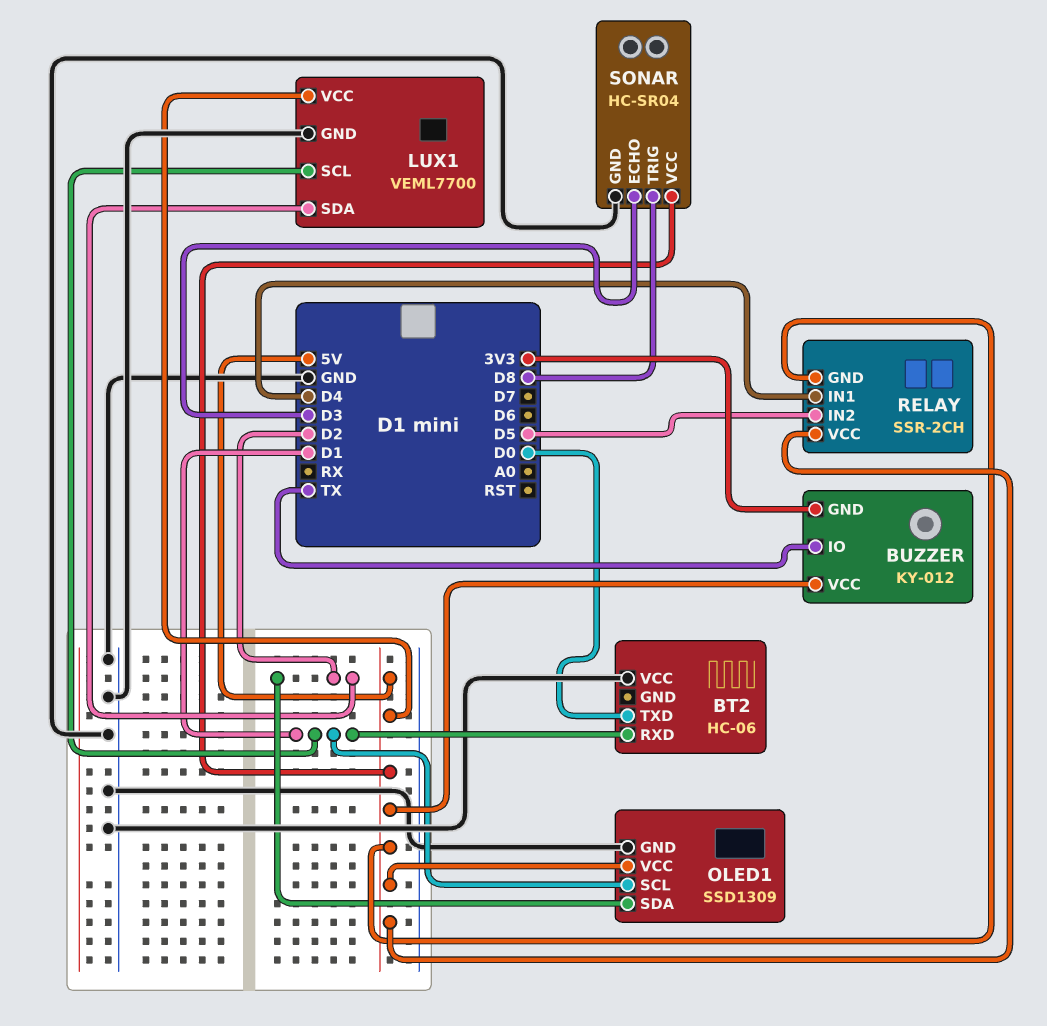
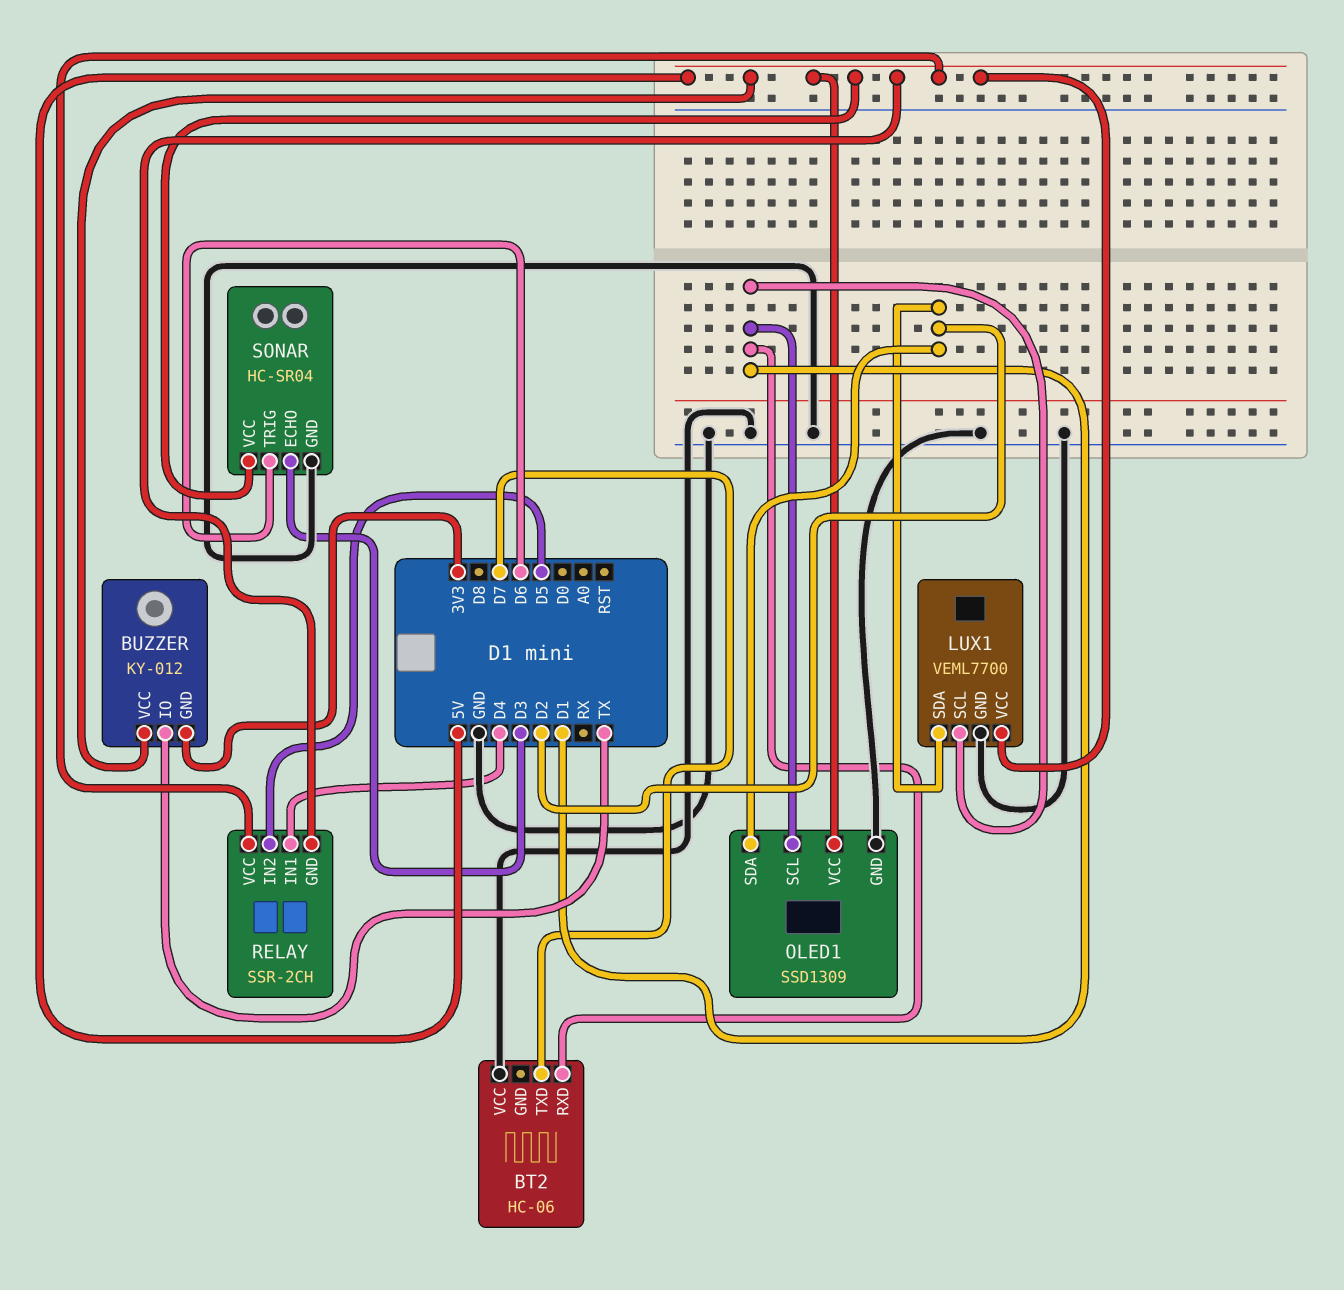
BT2 pin TXD: D0 -> D7
SONAR pin TRIG: D8 -> D6

